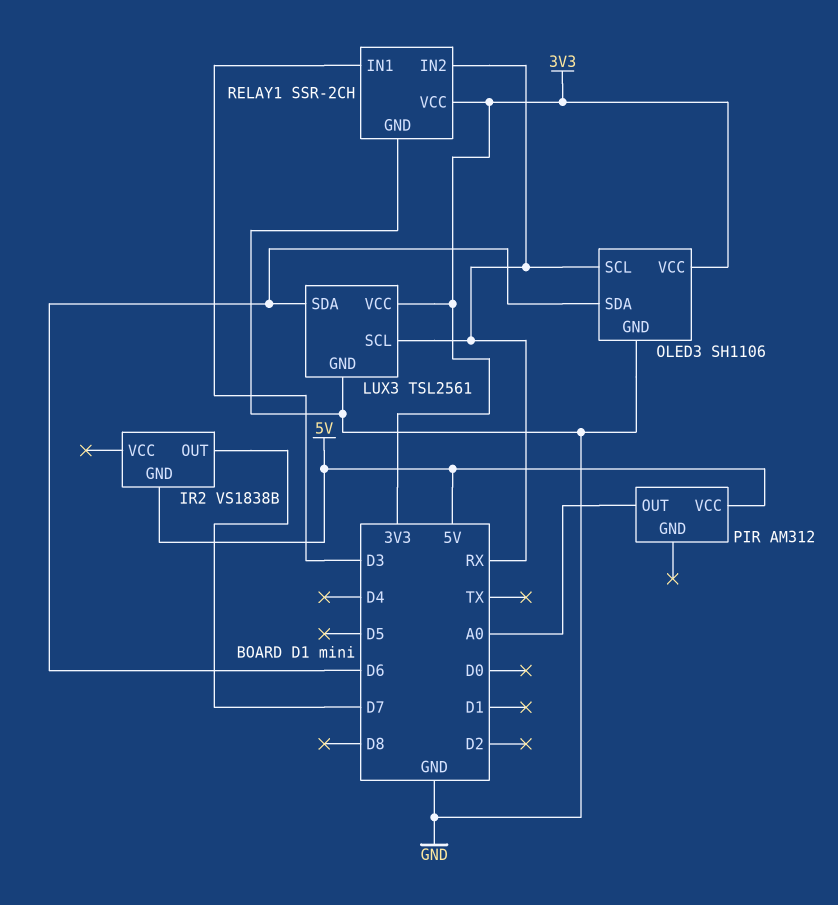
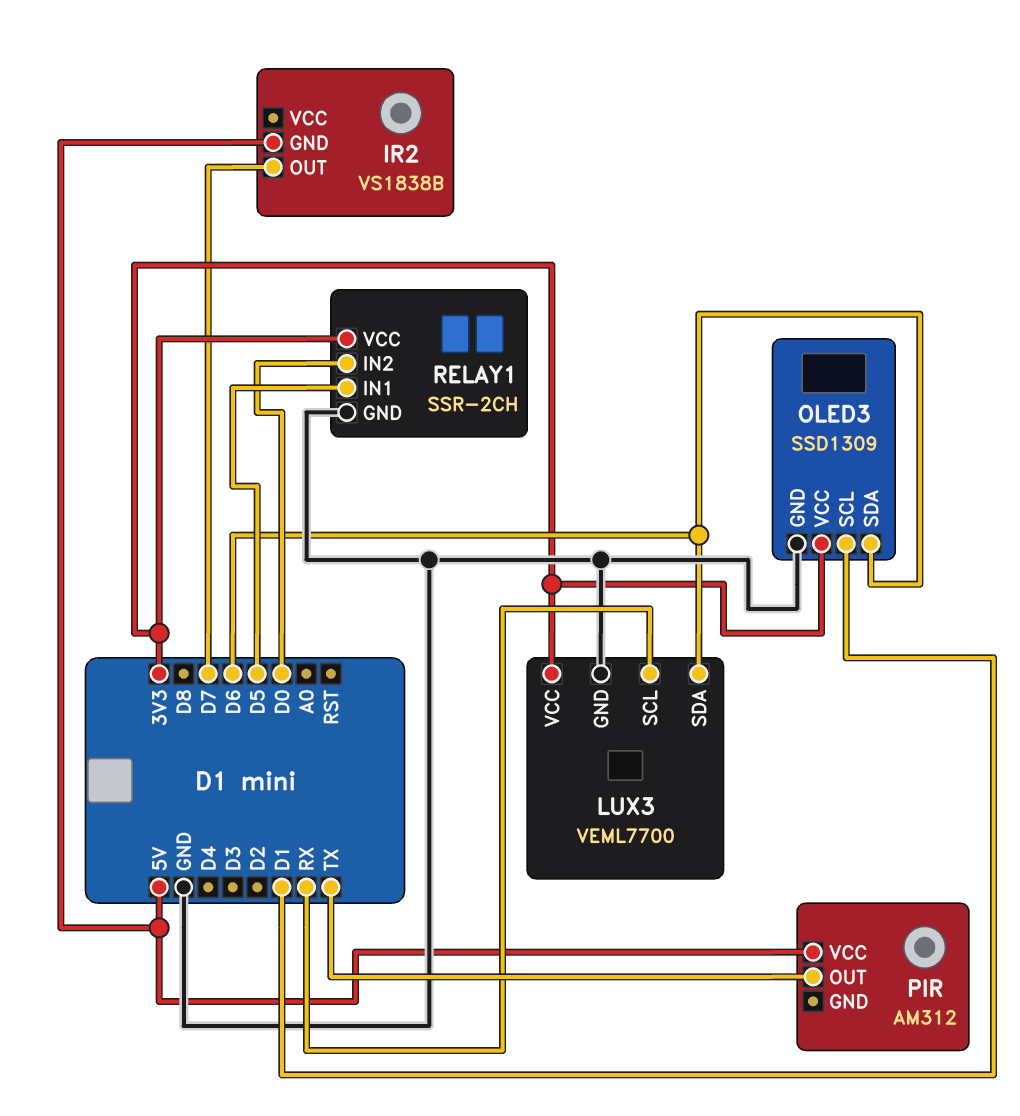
LUX3: TSL2561 -> VEML7700
OLED3: SH1106 -> SSD1309
OLED3 pin SCL: RX -> D1
PIR pin OUT: A0 -> TX
RELAY1 pin IN1: D3 -> D5
RELAY1 pin IN2: RX -> D0

